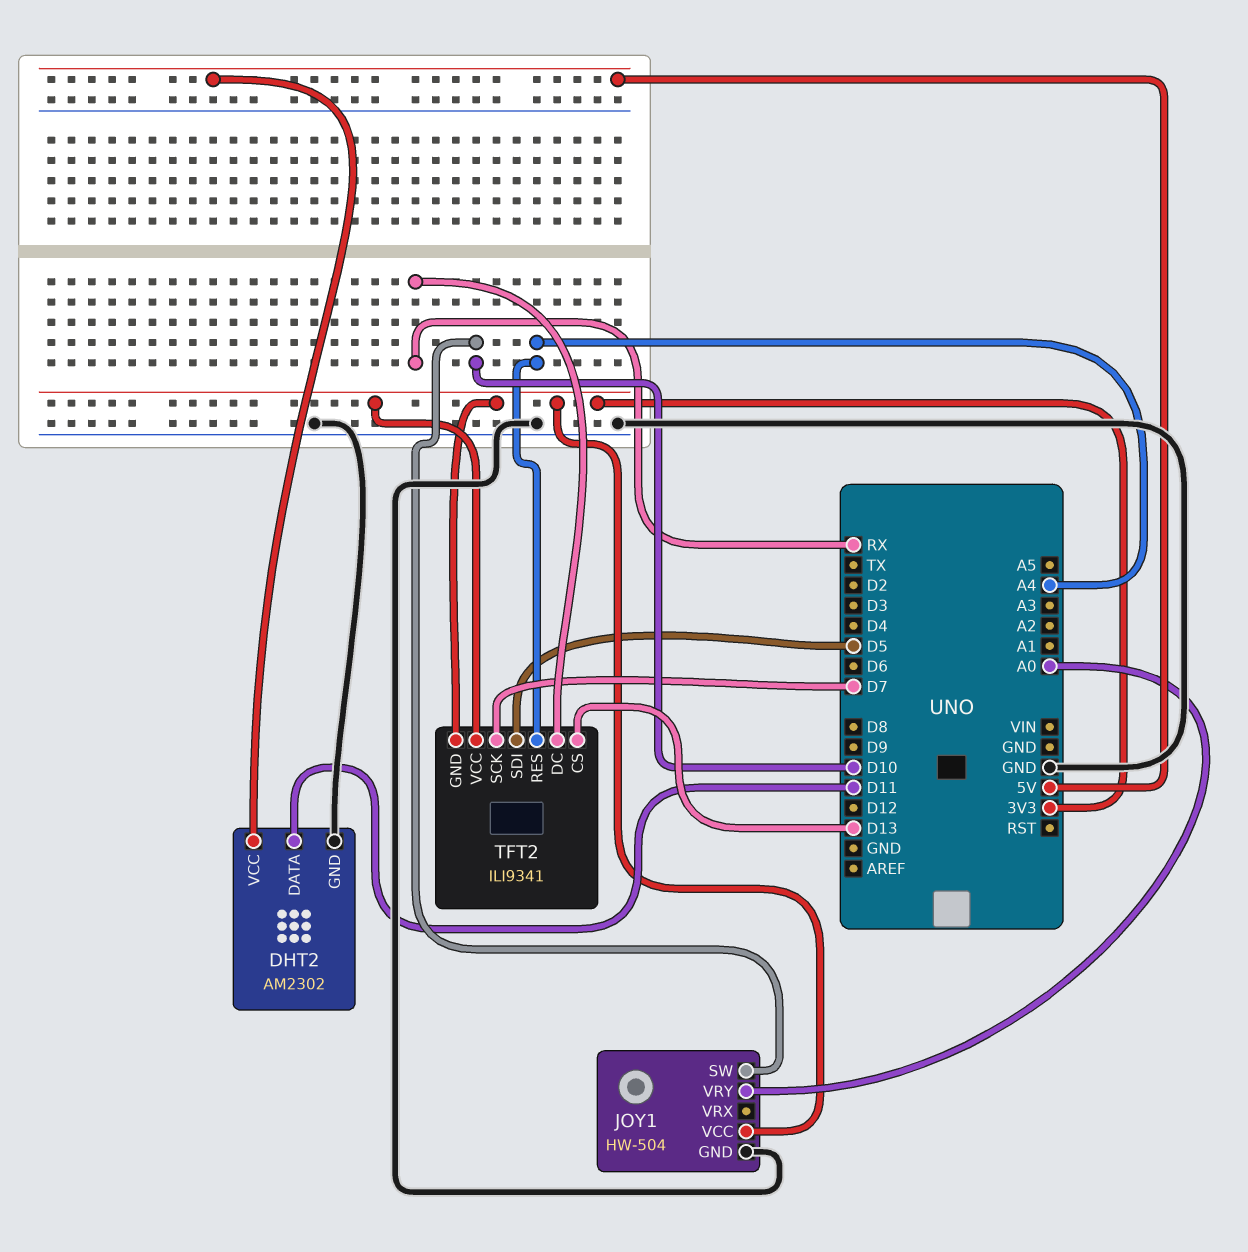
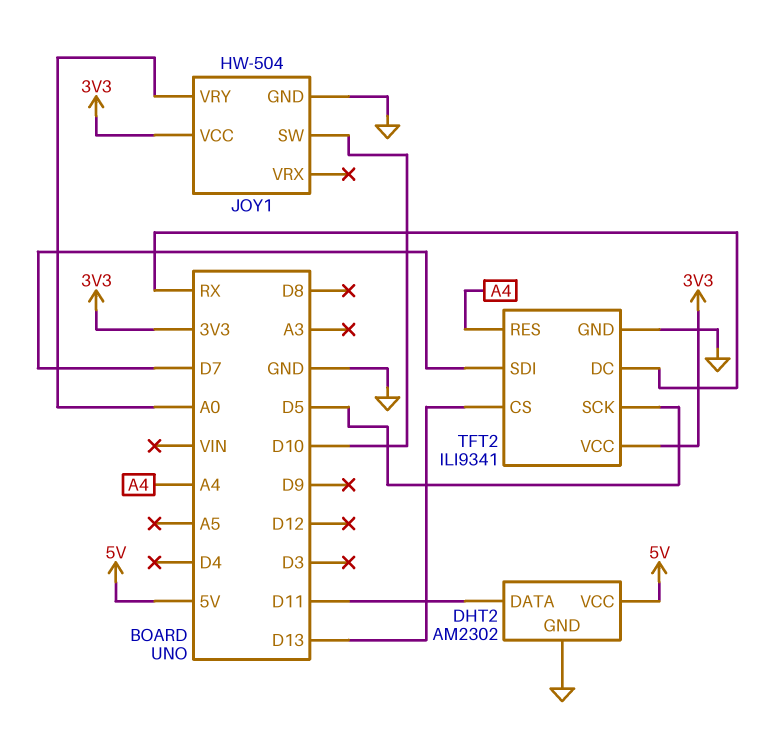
TFT2 pin GND: 3V3 -> GND
TFT2 pin SCK: D7 -> D5
TFT2 pin SDI: D5 -> D7

